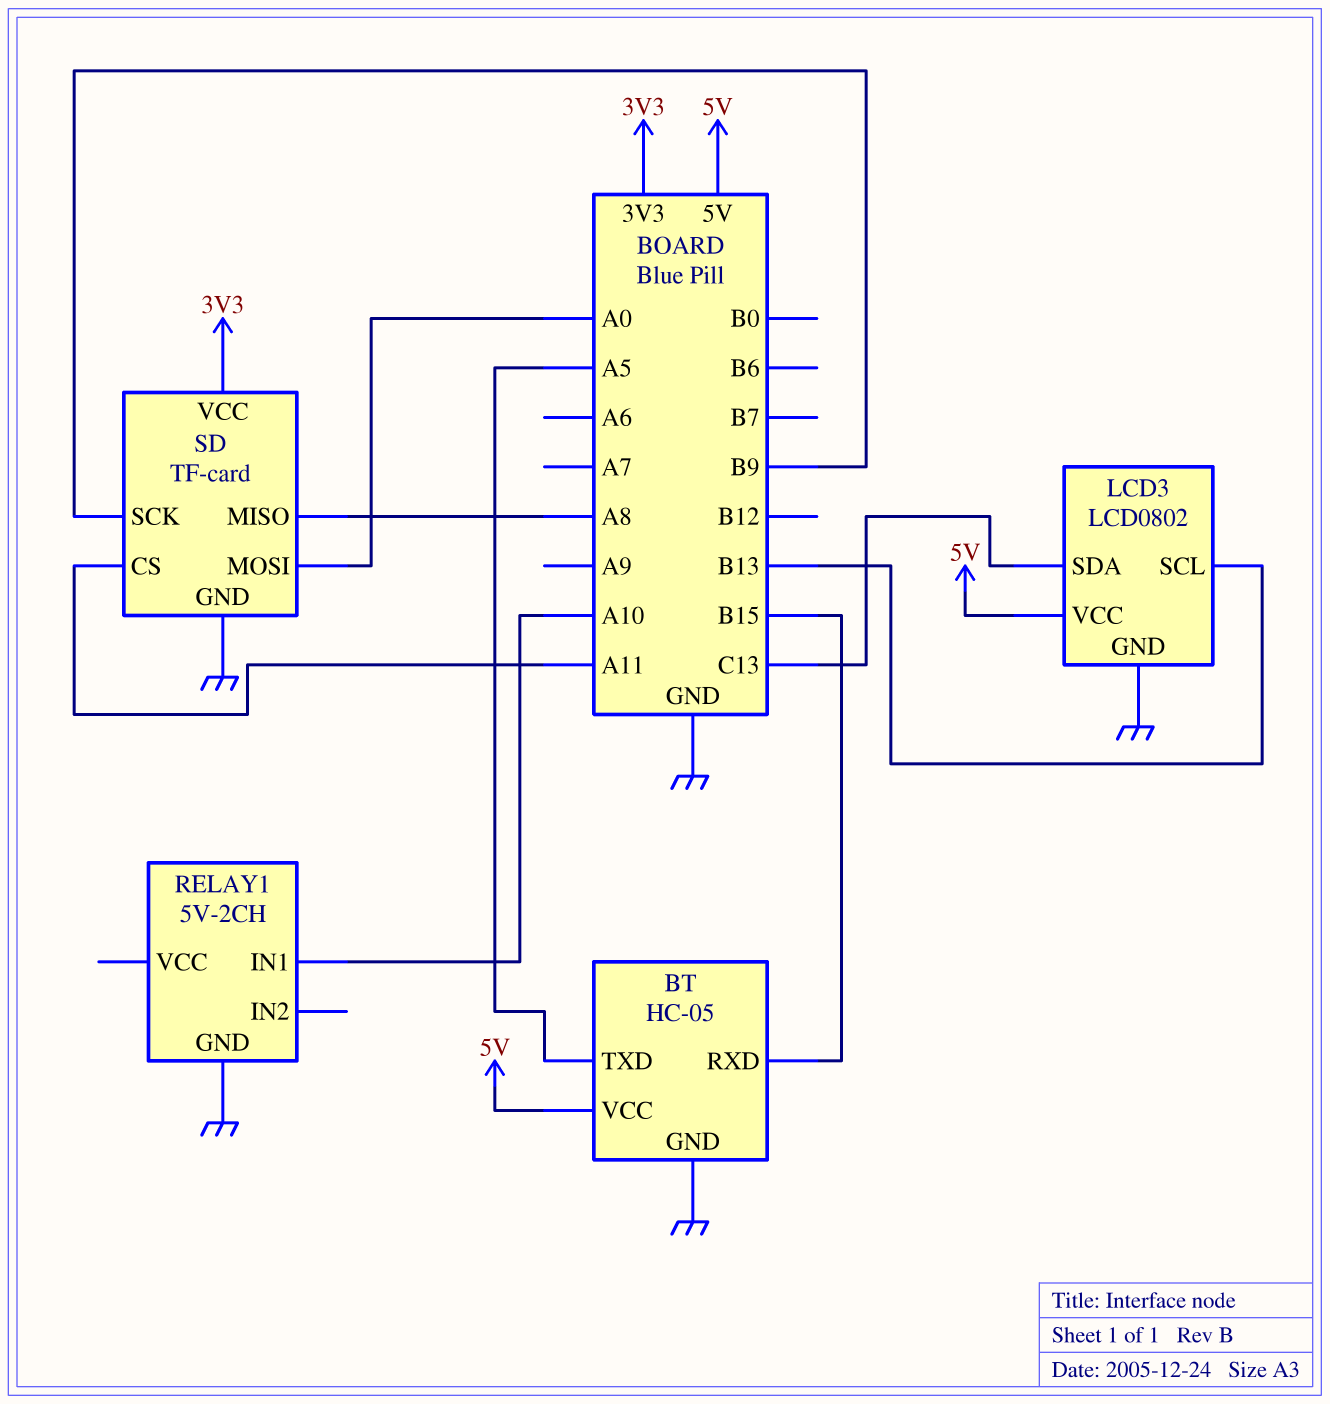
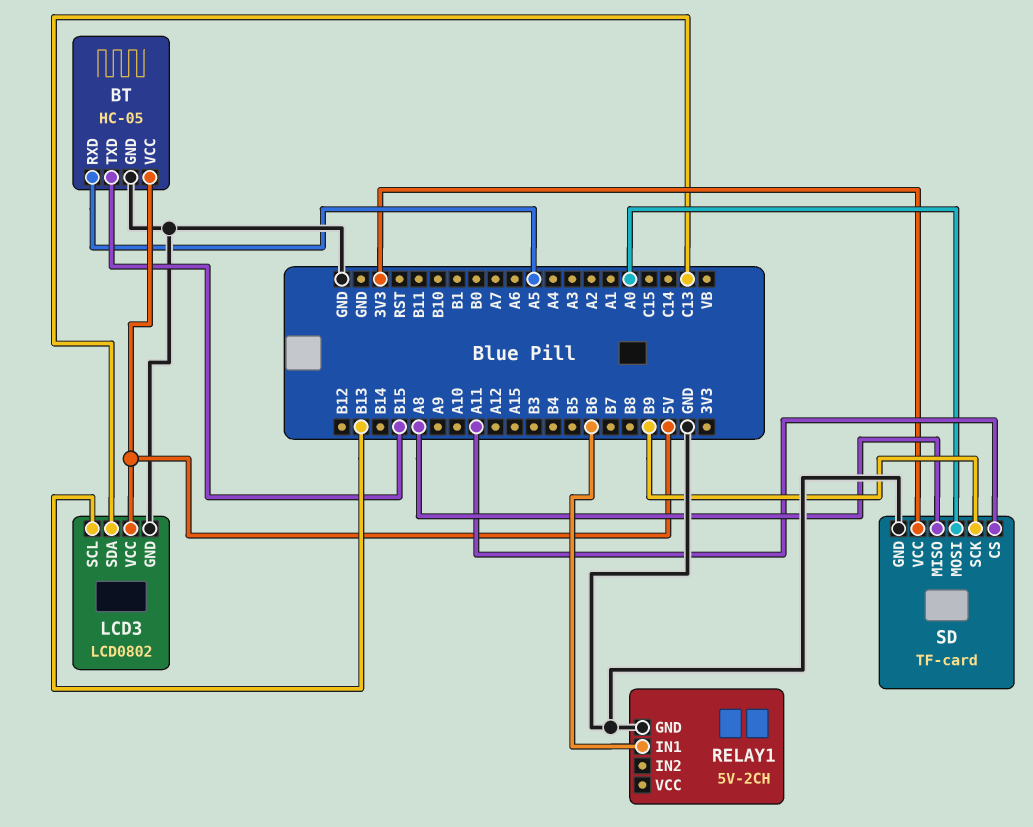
BT pin RXD: B15 -> A5
BT pin TXD: A5 -> B15
RELAY1 pin IN1: A10 -> B6

